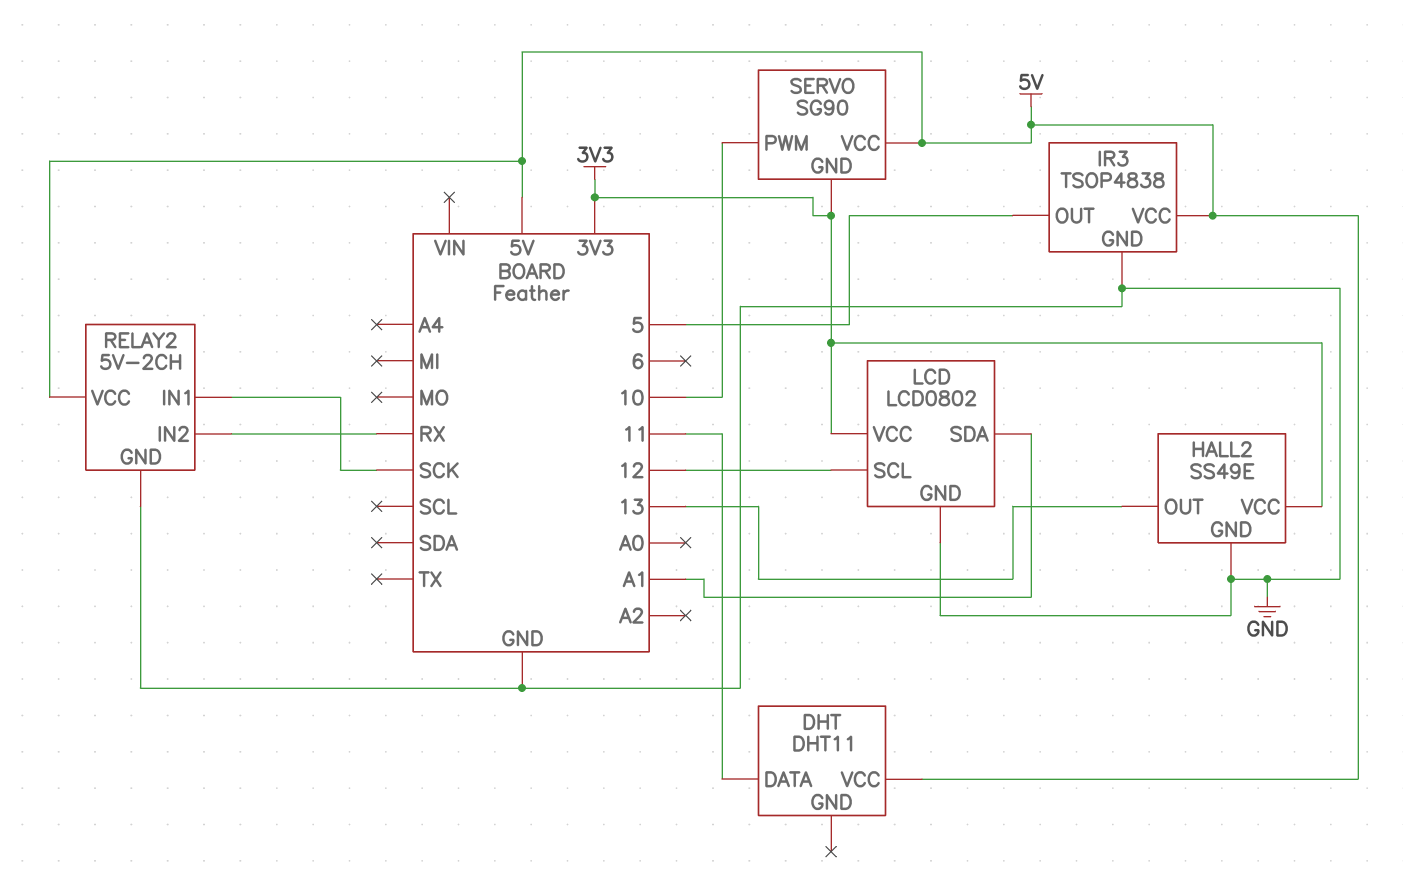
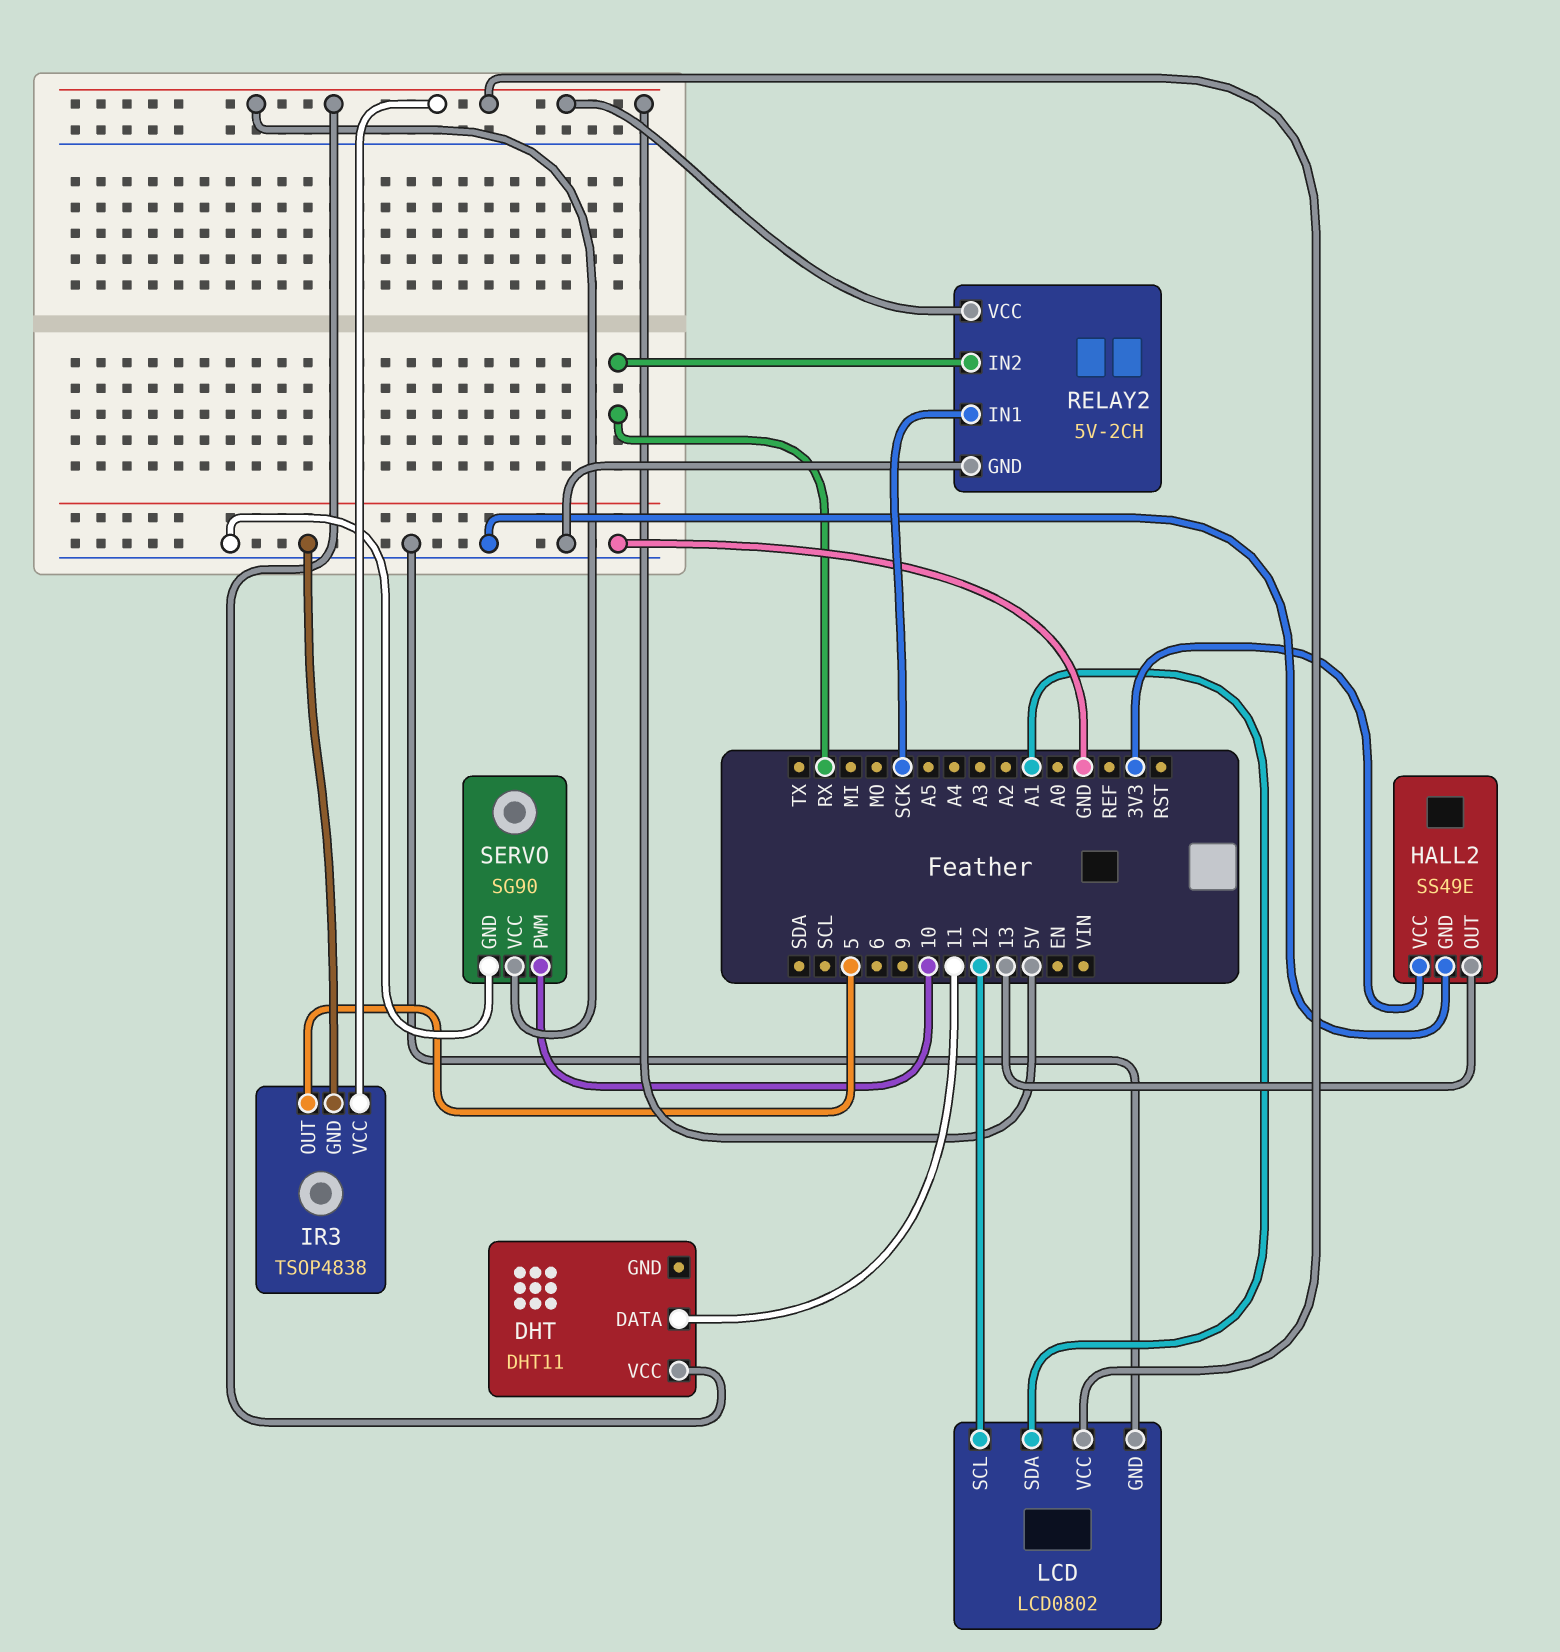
LCD pin VCC: 3V3 -> 5V
SERVO pin GND: 3V3 -> GND

